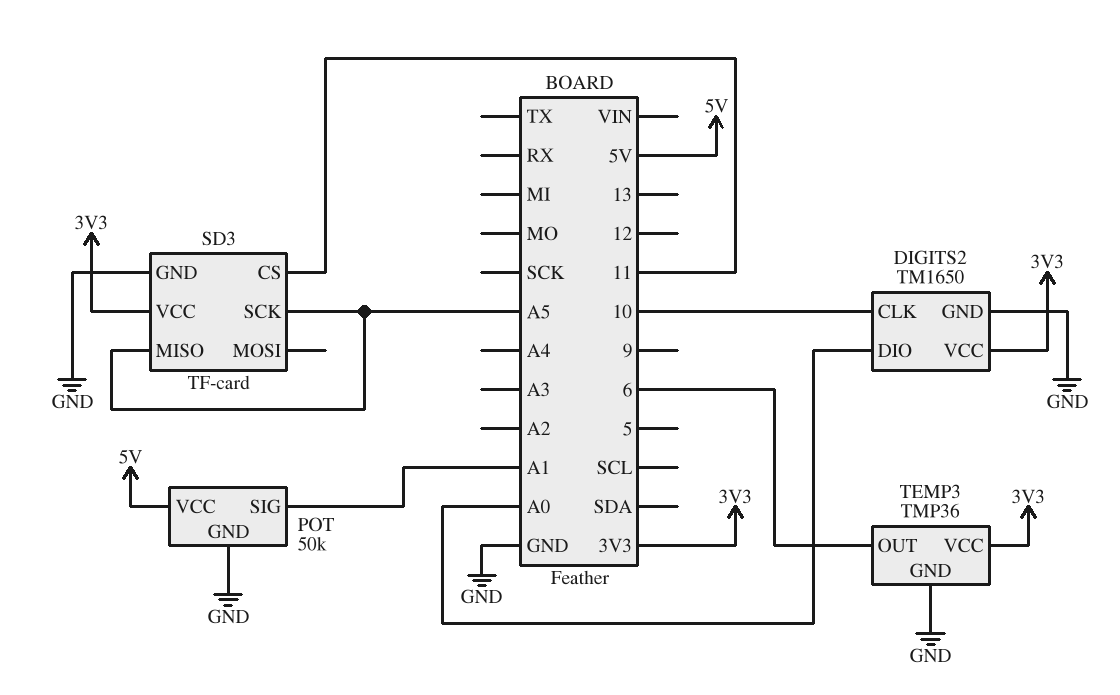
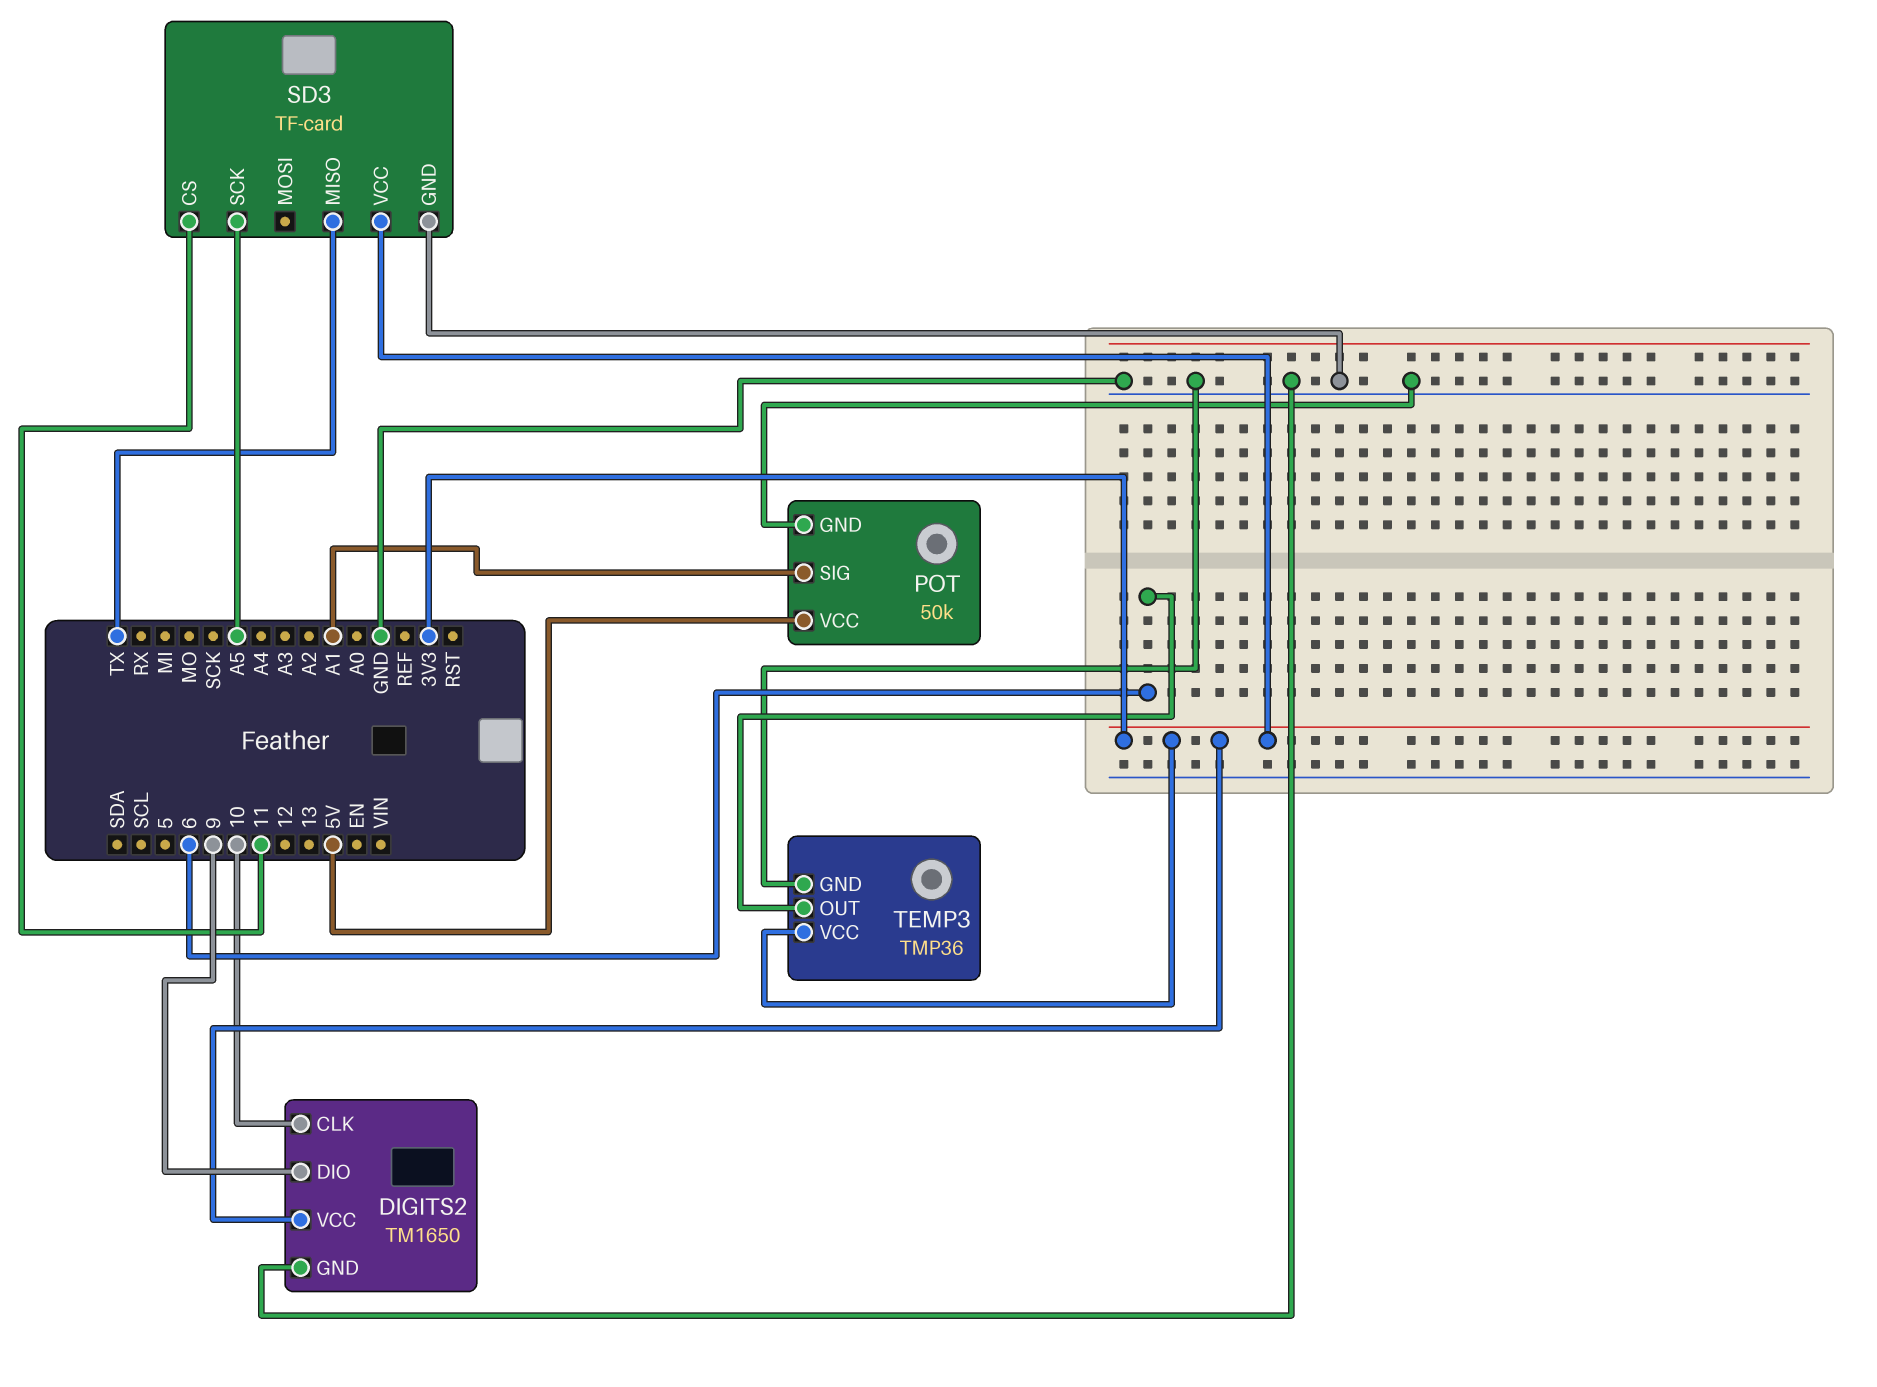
DIGITS2 pin DIO: A0 -> 9
SD3 pin MISO: A5 -> TX

